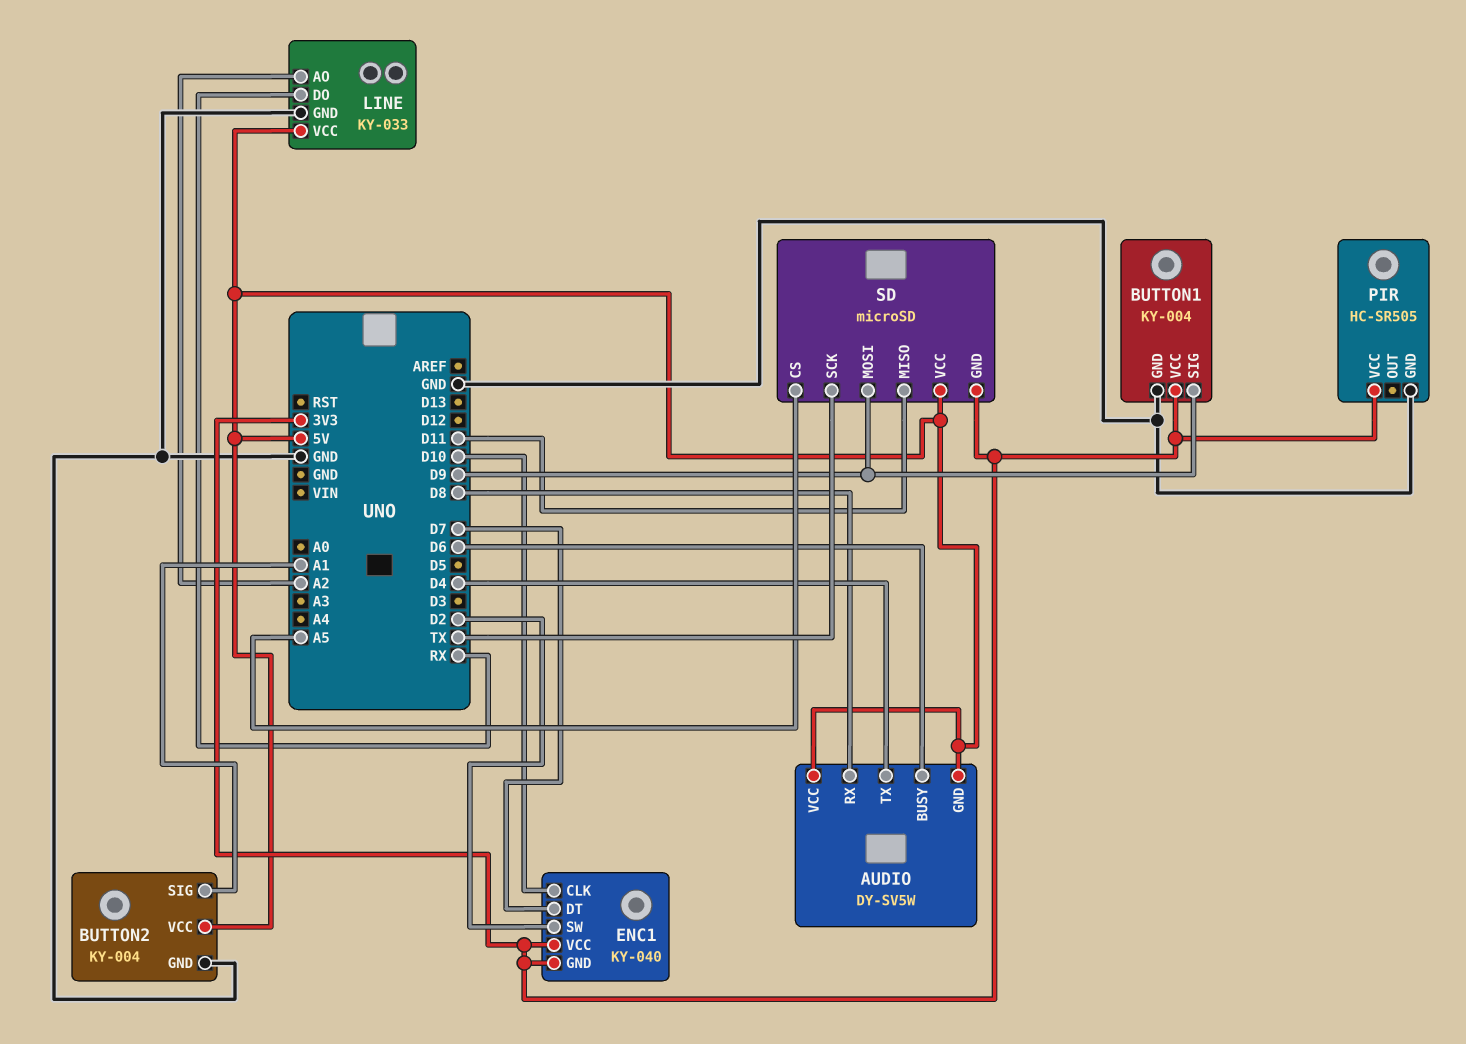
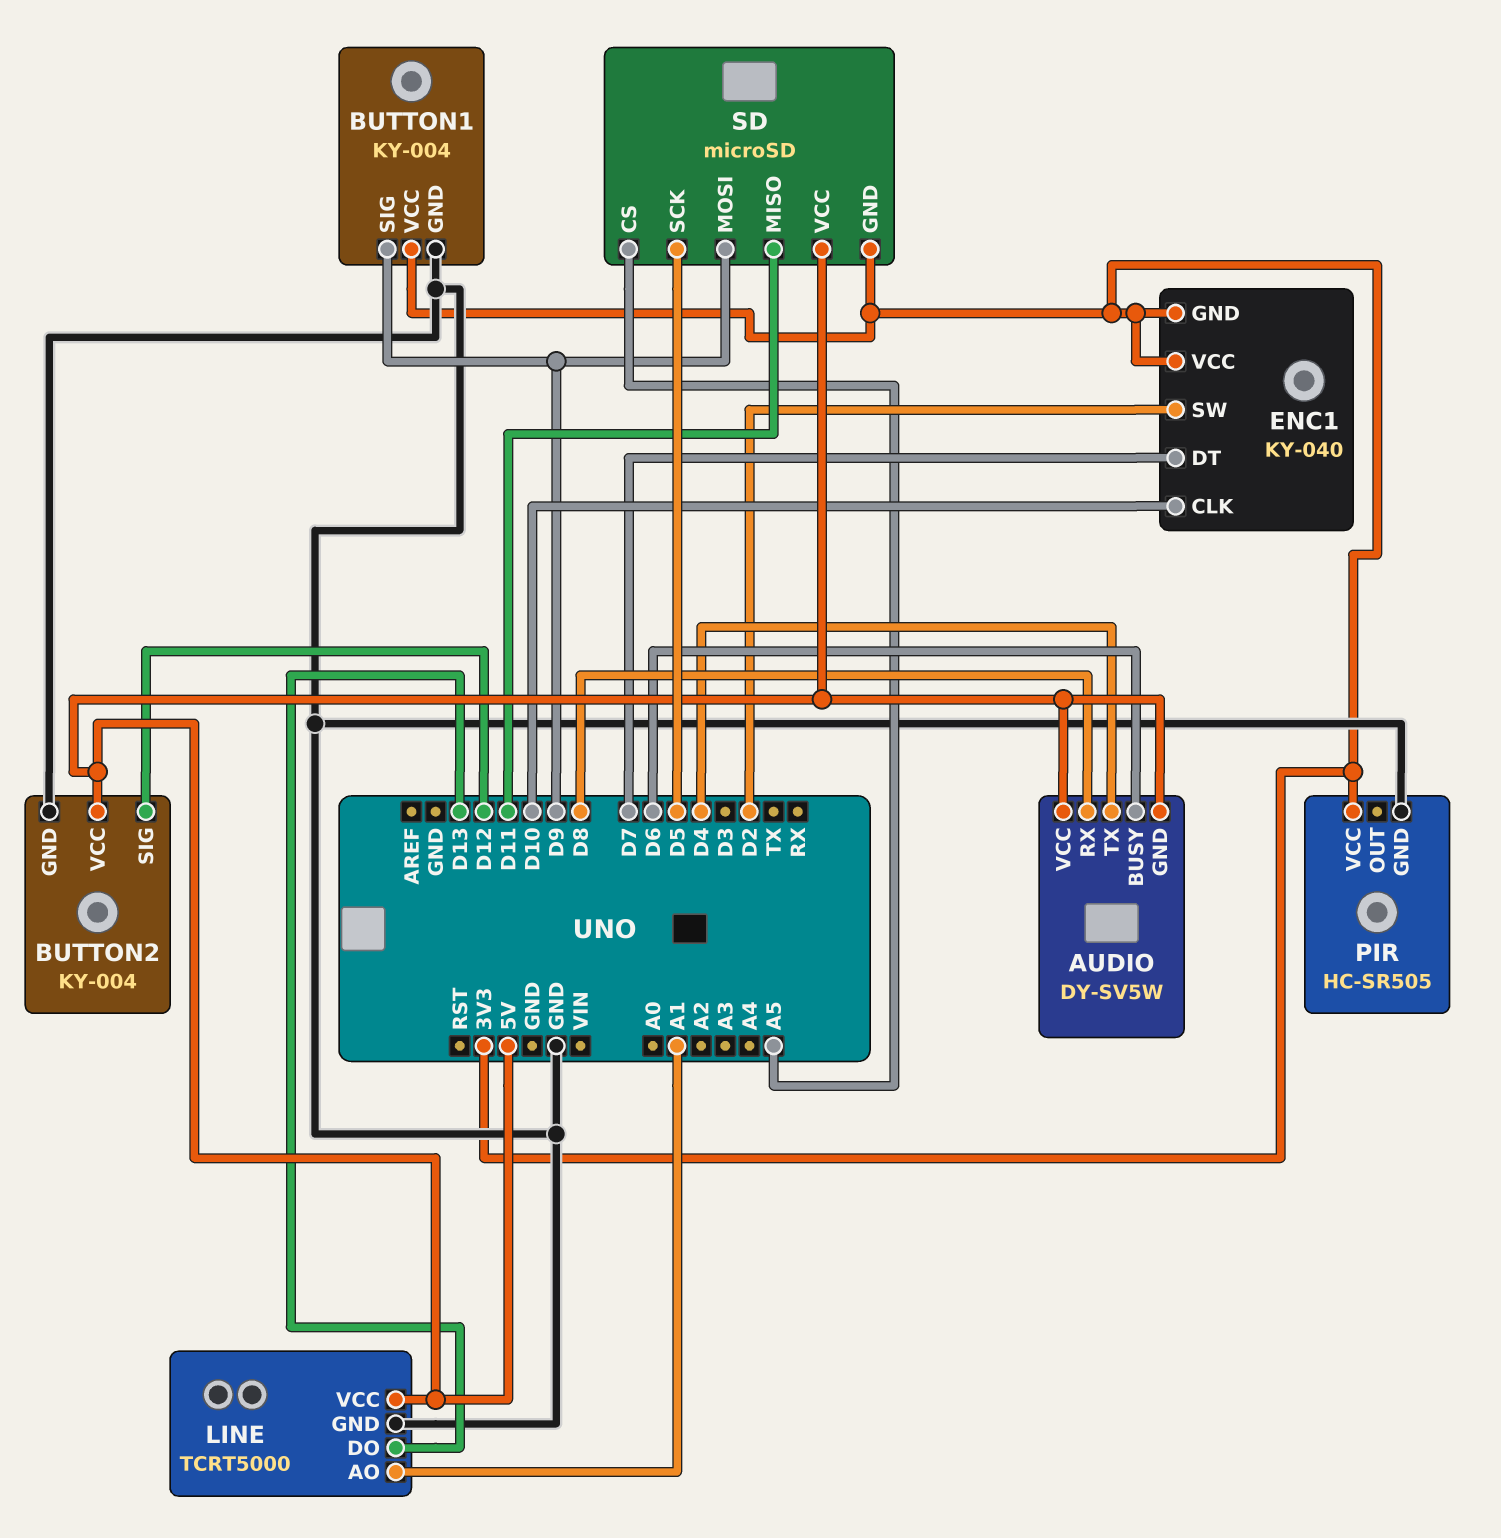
BUTTON2 pin SIG: A1 -> D12
LINE: KY-033 -> TCRT5000
LINE pin AO: A2 -> A1
LINE pin DO: RX -> D13
SD pin SCK: TX -> D5

